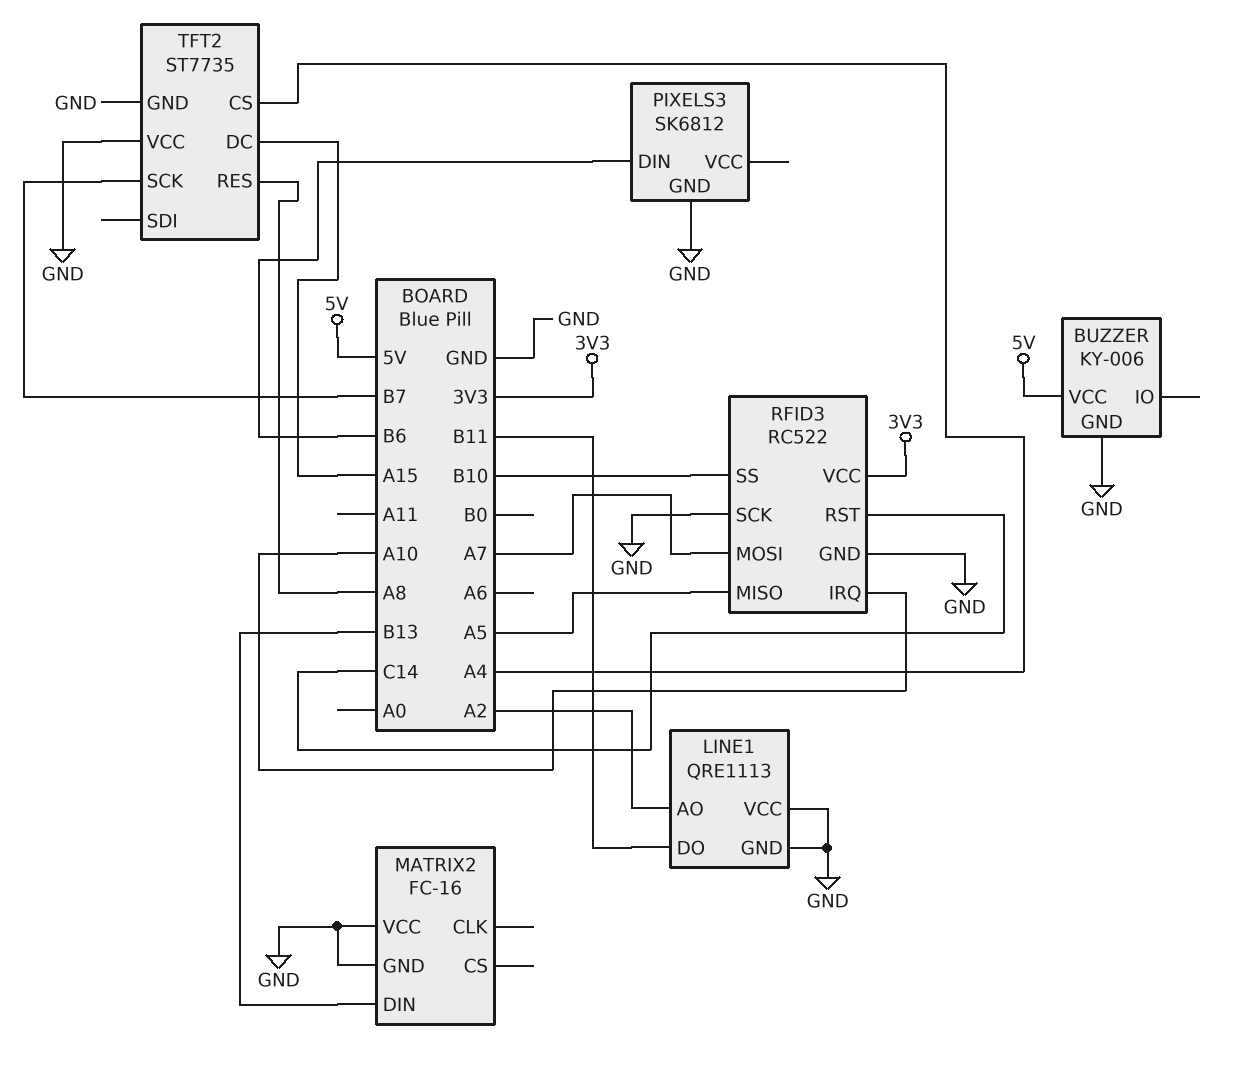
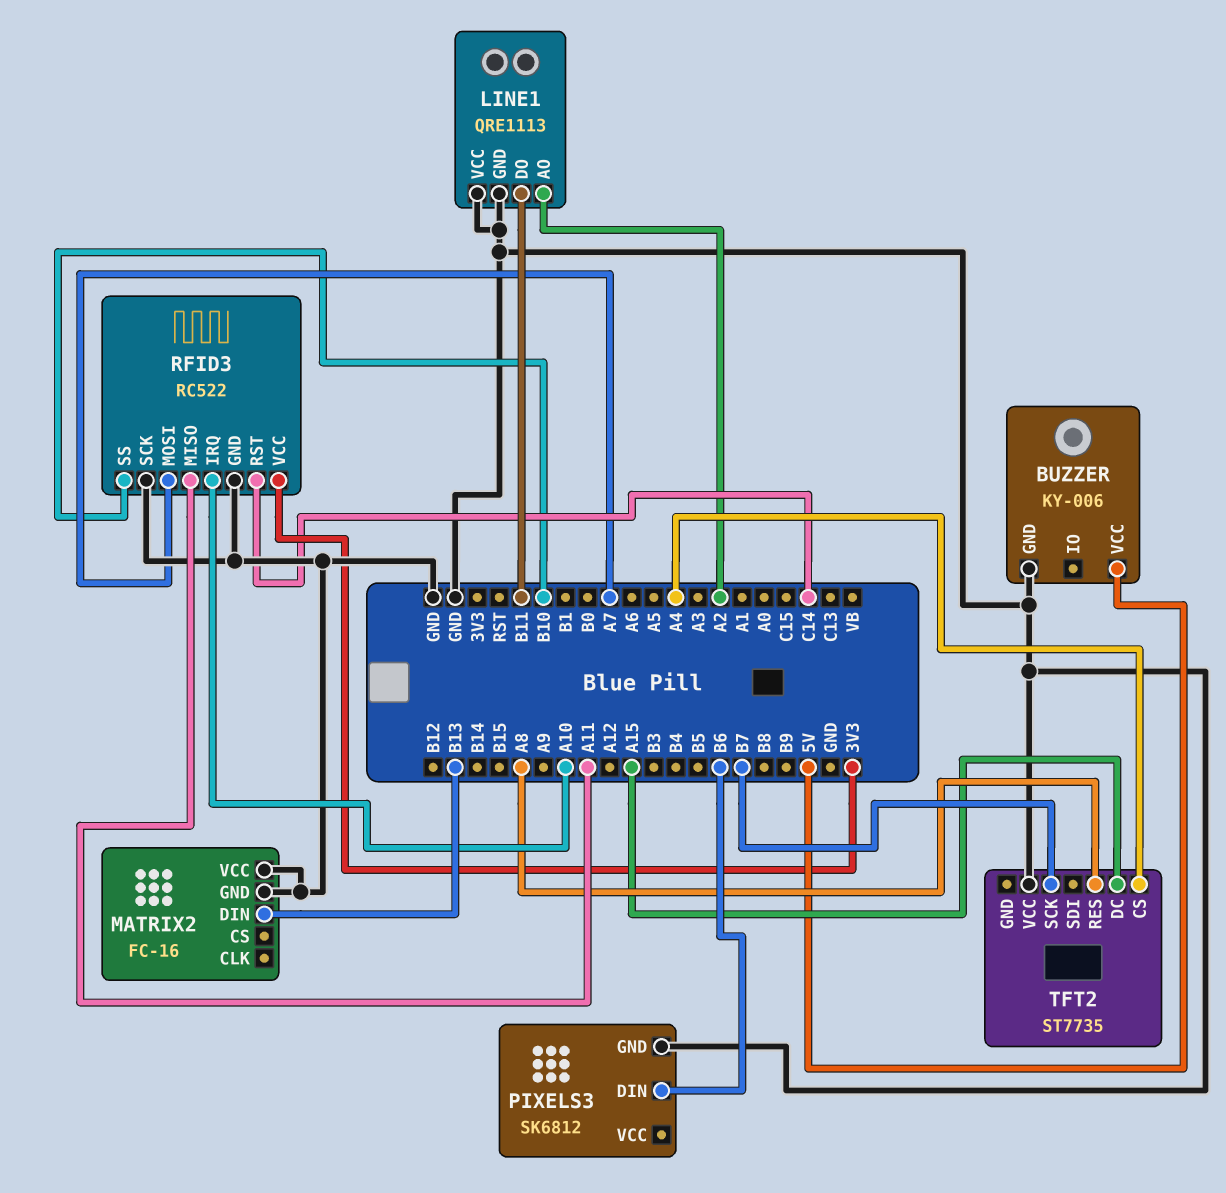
RFID3 pin MISO: A5 -> A11
TFT2 pin GND: GND -> none

